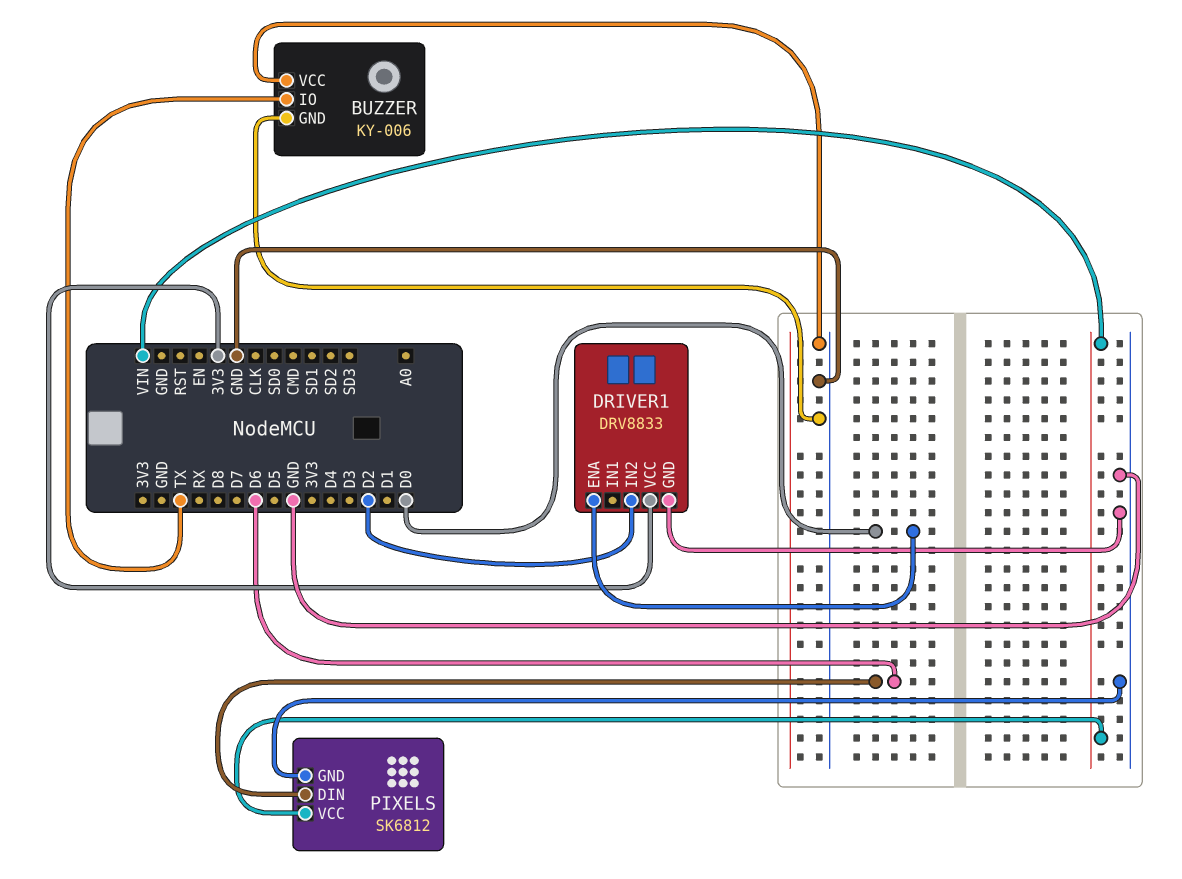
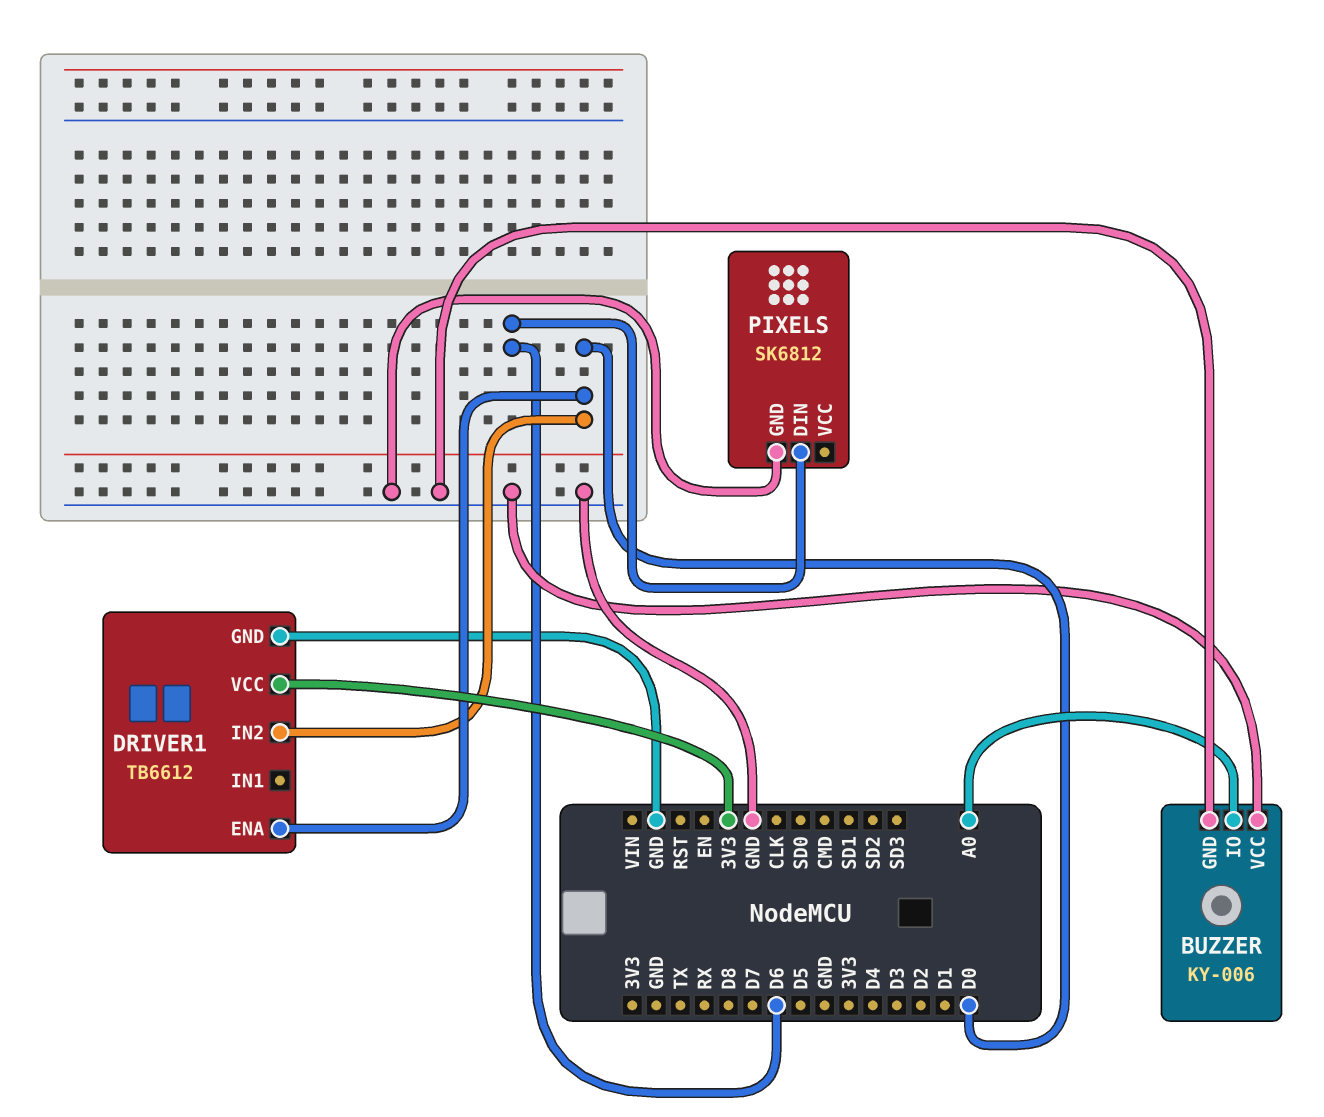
BUZZER pin IO: TX -> A0
DRIVER1: DRV8833 -> TB6612
DRIVER1 pin IN2: D2 -> D0
PIXELS pin VCC: VIN -> none

